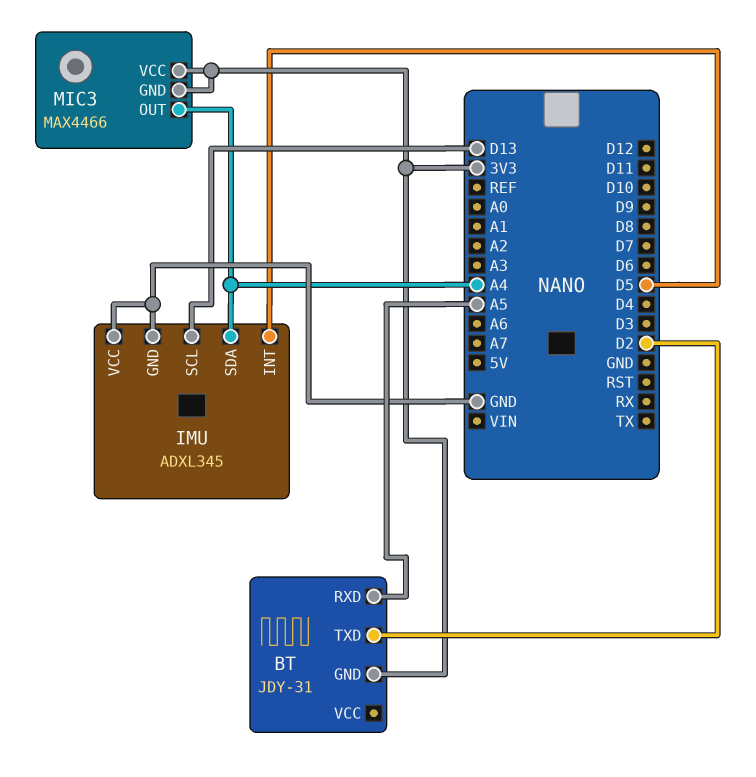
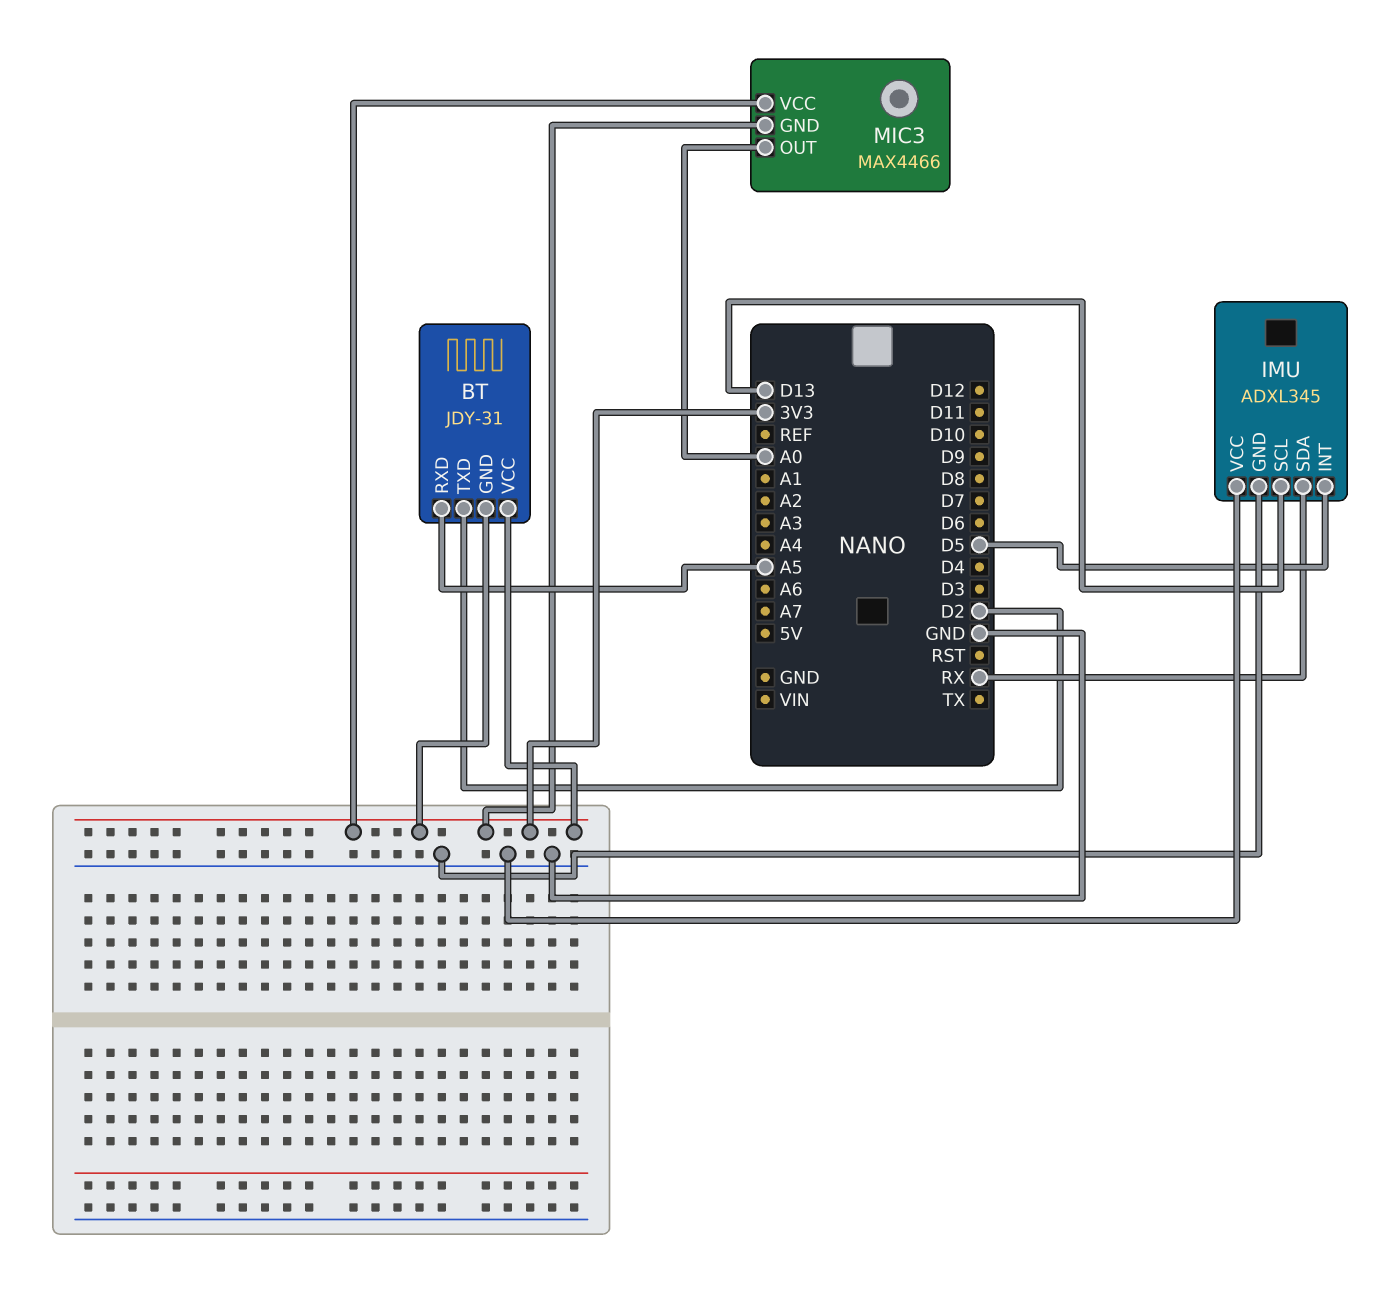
BT pin VCC: none -> 3V3
IMU pin SDA: A4 -> RX
MIC3 pin OUT: A4 -> A0

